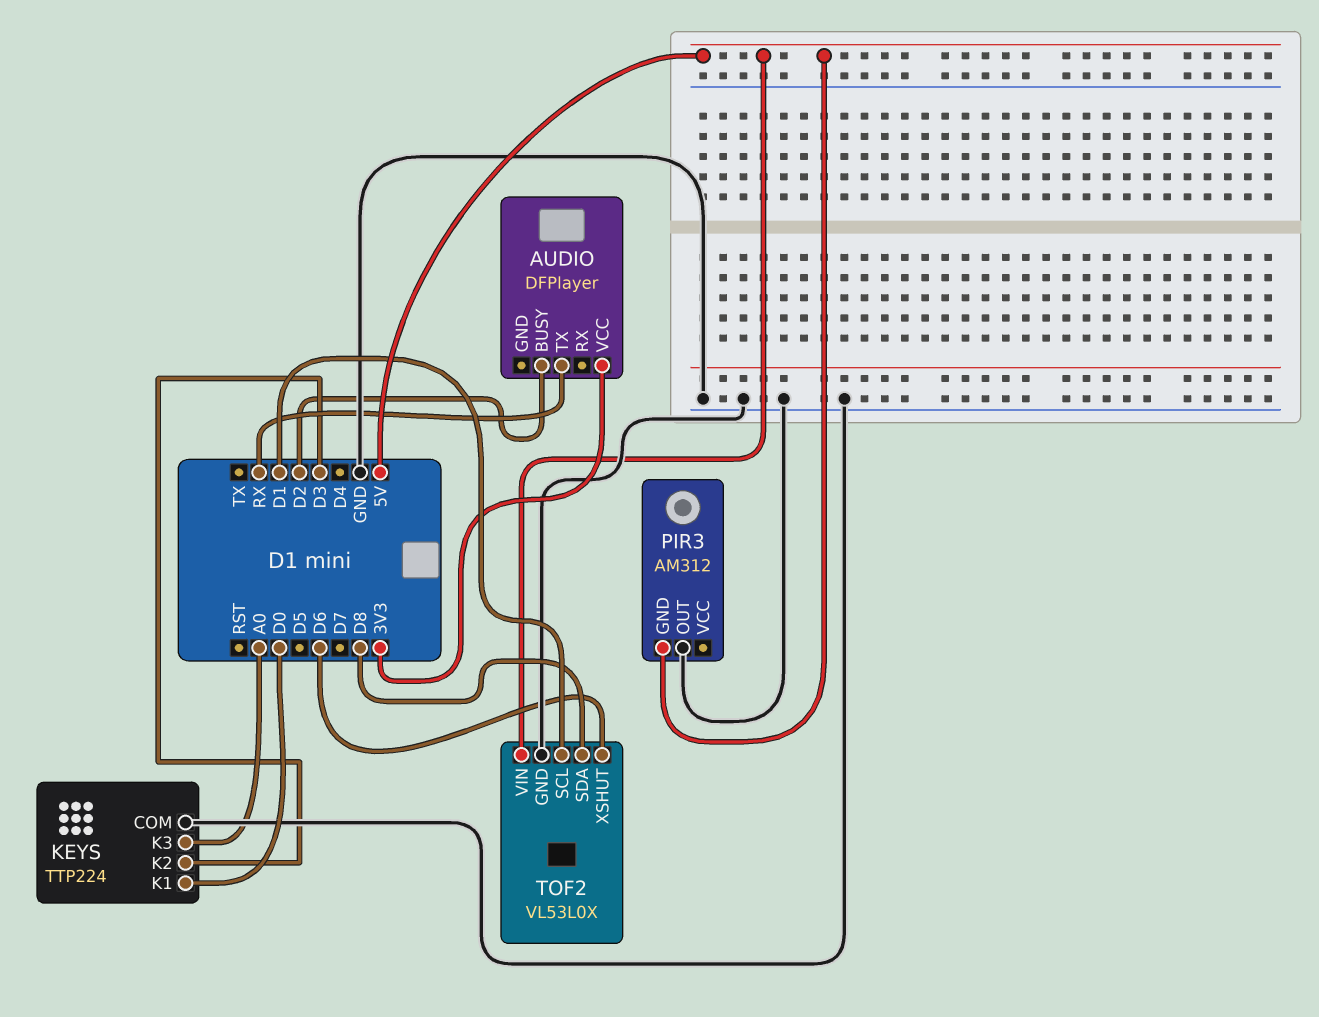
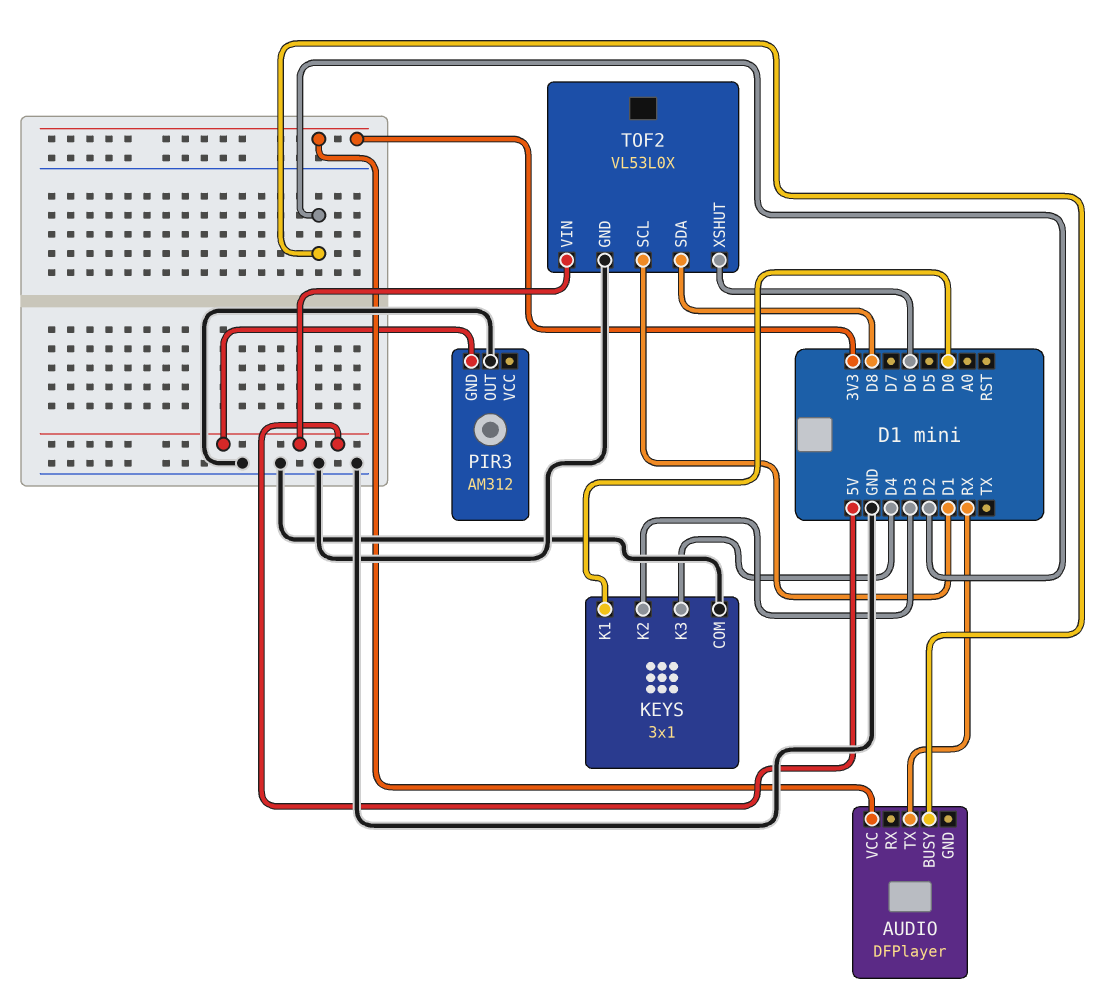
KEYS: TTP224 -> 3x1
KEYS pin K3: A0 -> D4

